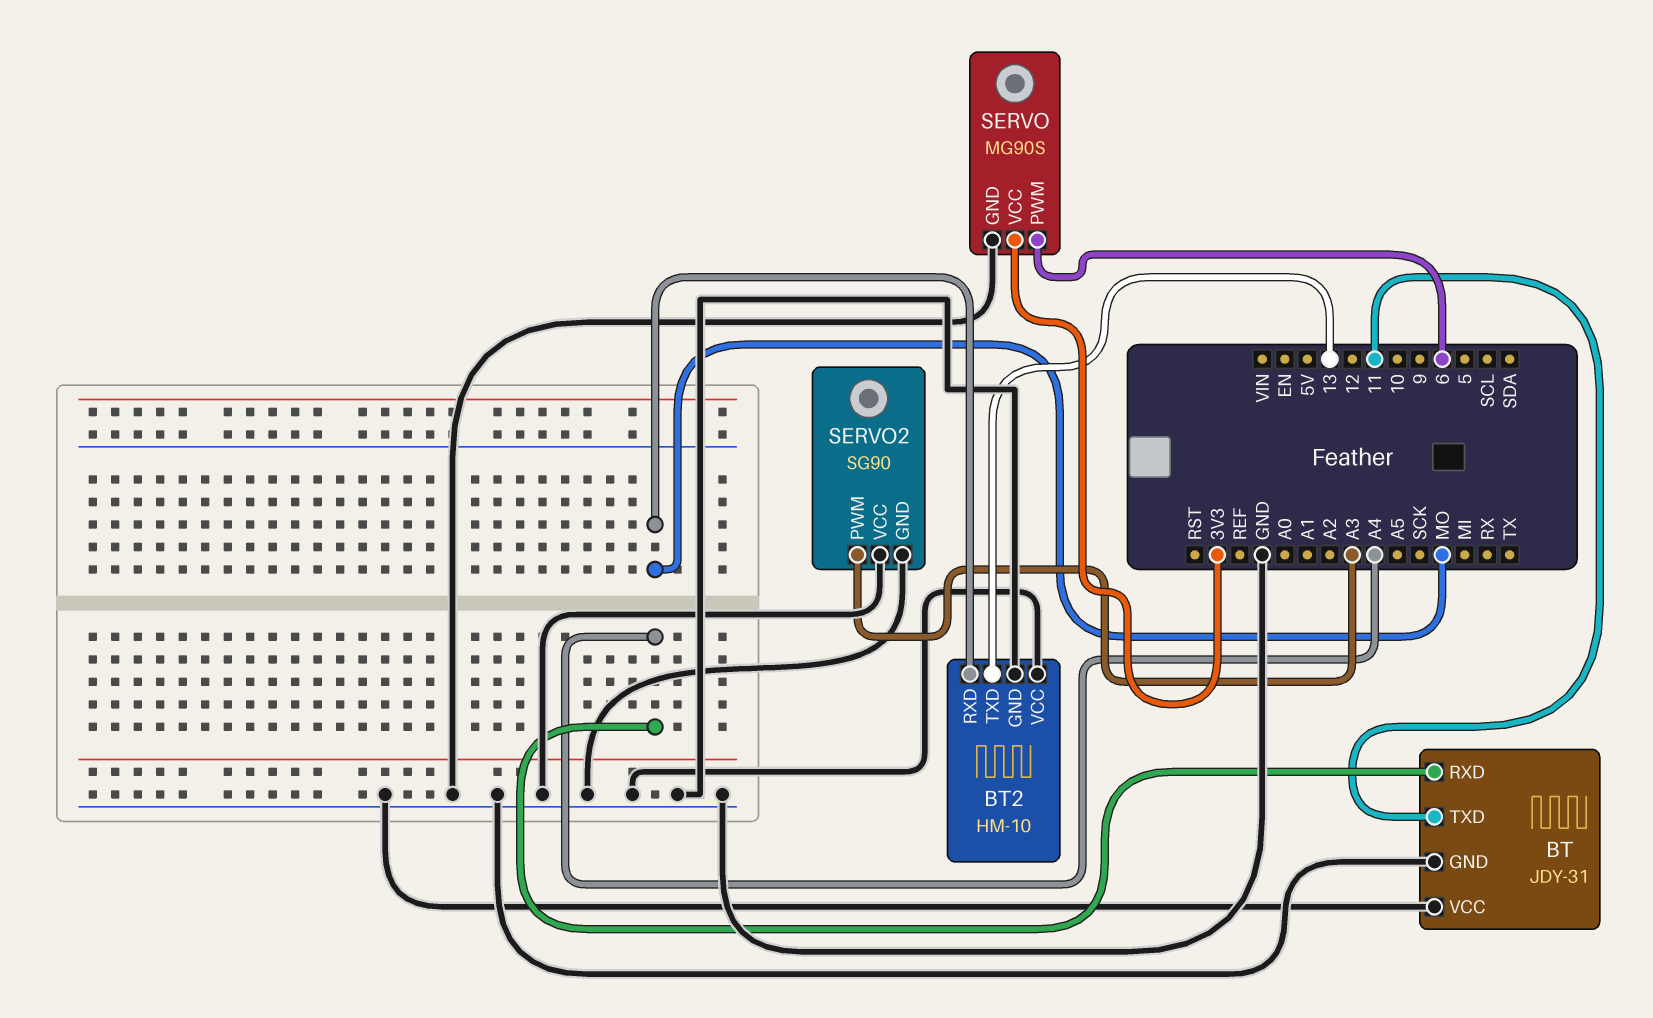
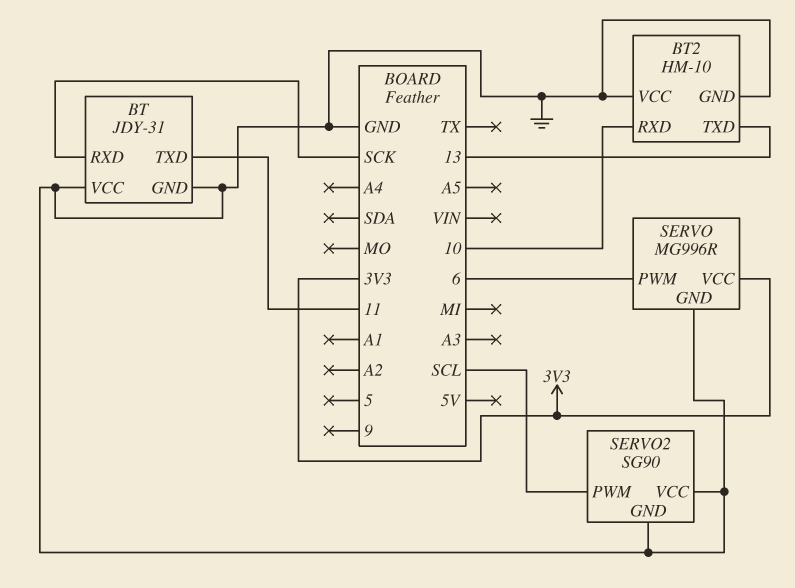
BT pin RXD: A4 -> SCK
BT2 pin RXD: MO -> 10
SERVO: MG90S -> MG996R
SERVO2 pin PWM: A3 -> SCL

